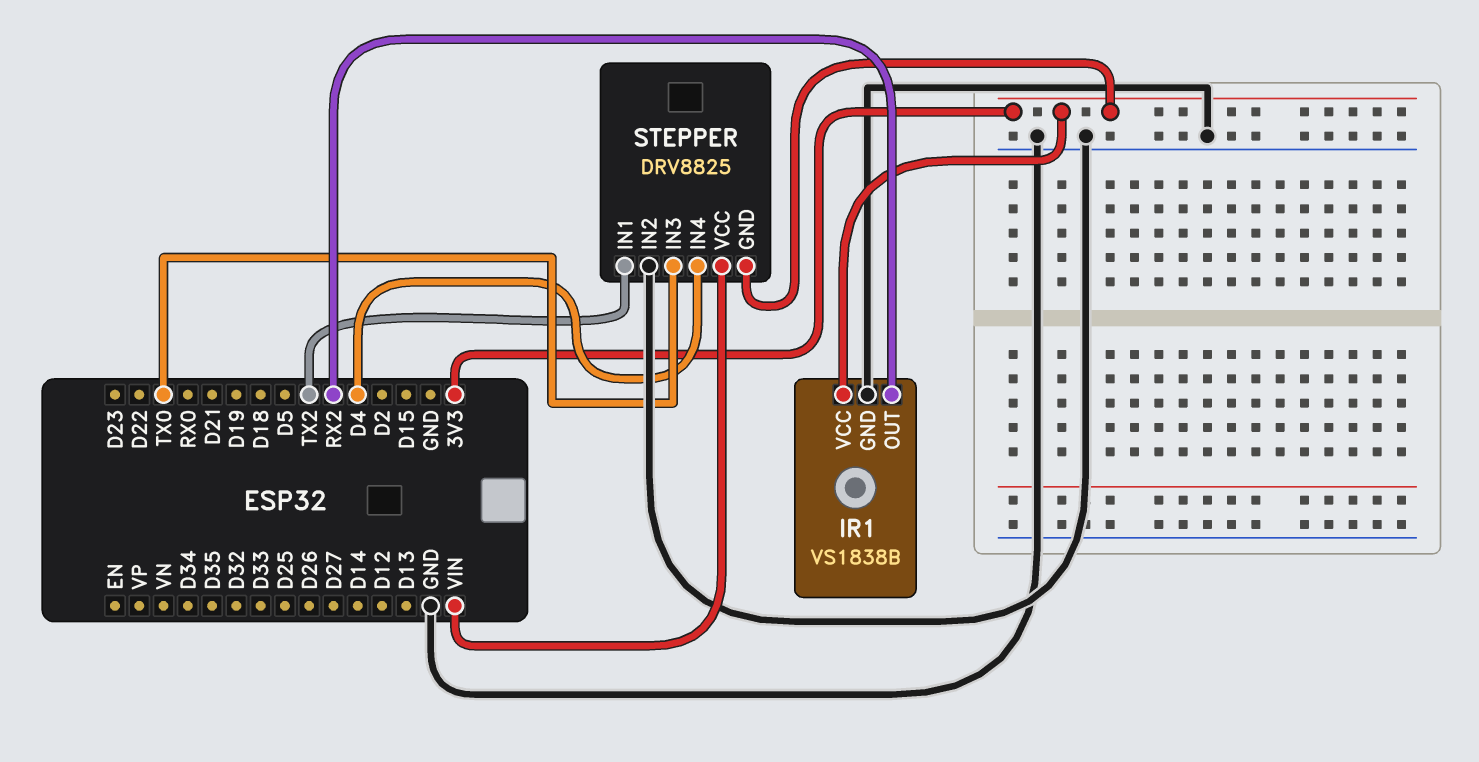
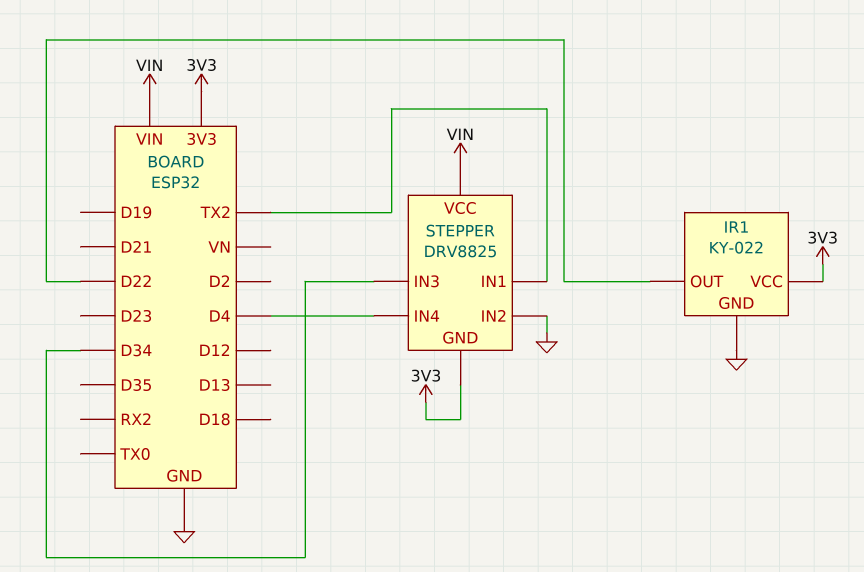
IR1: VS1838B -> KY-022
IR1 pin OUT: RX2 -> D22
STEPPER pin IN3: TX0 -> D34

